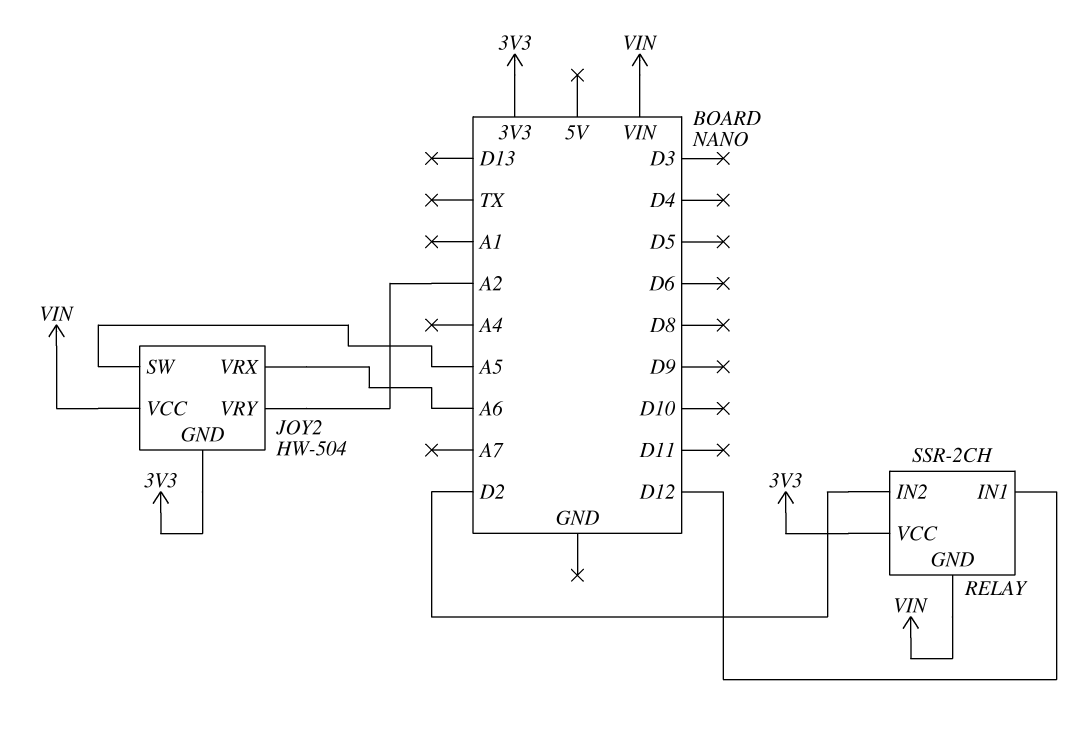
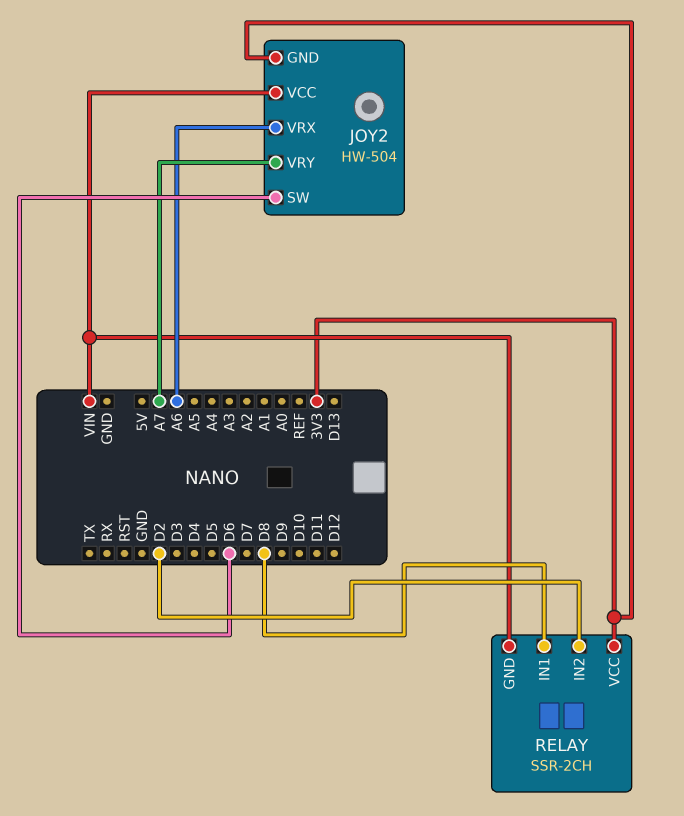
JOY2 pin SW: A5 -> D6
JOY2 pin VRY: A2 -> A7
RELAY pin IN1: D12 -> D8

